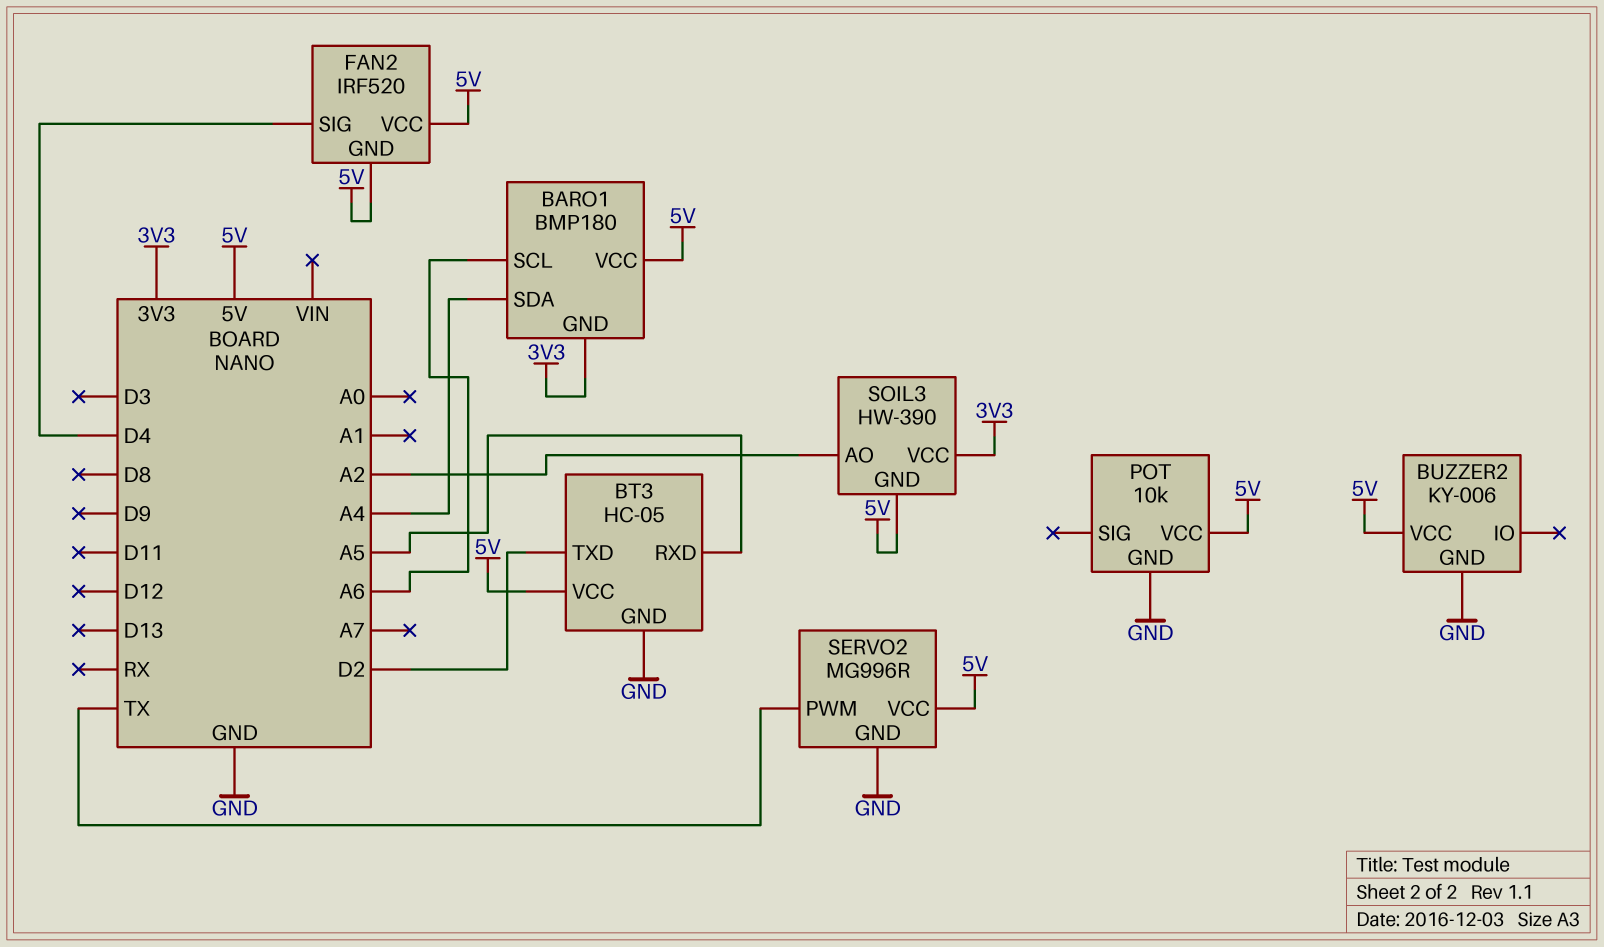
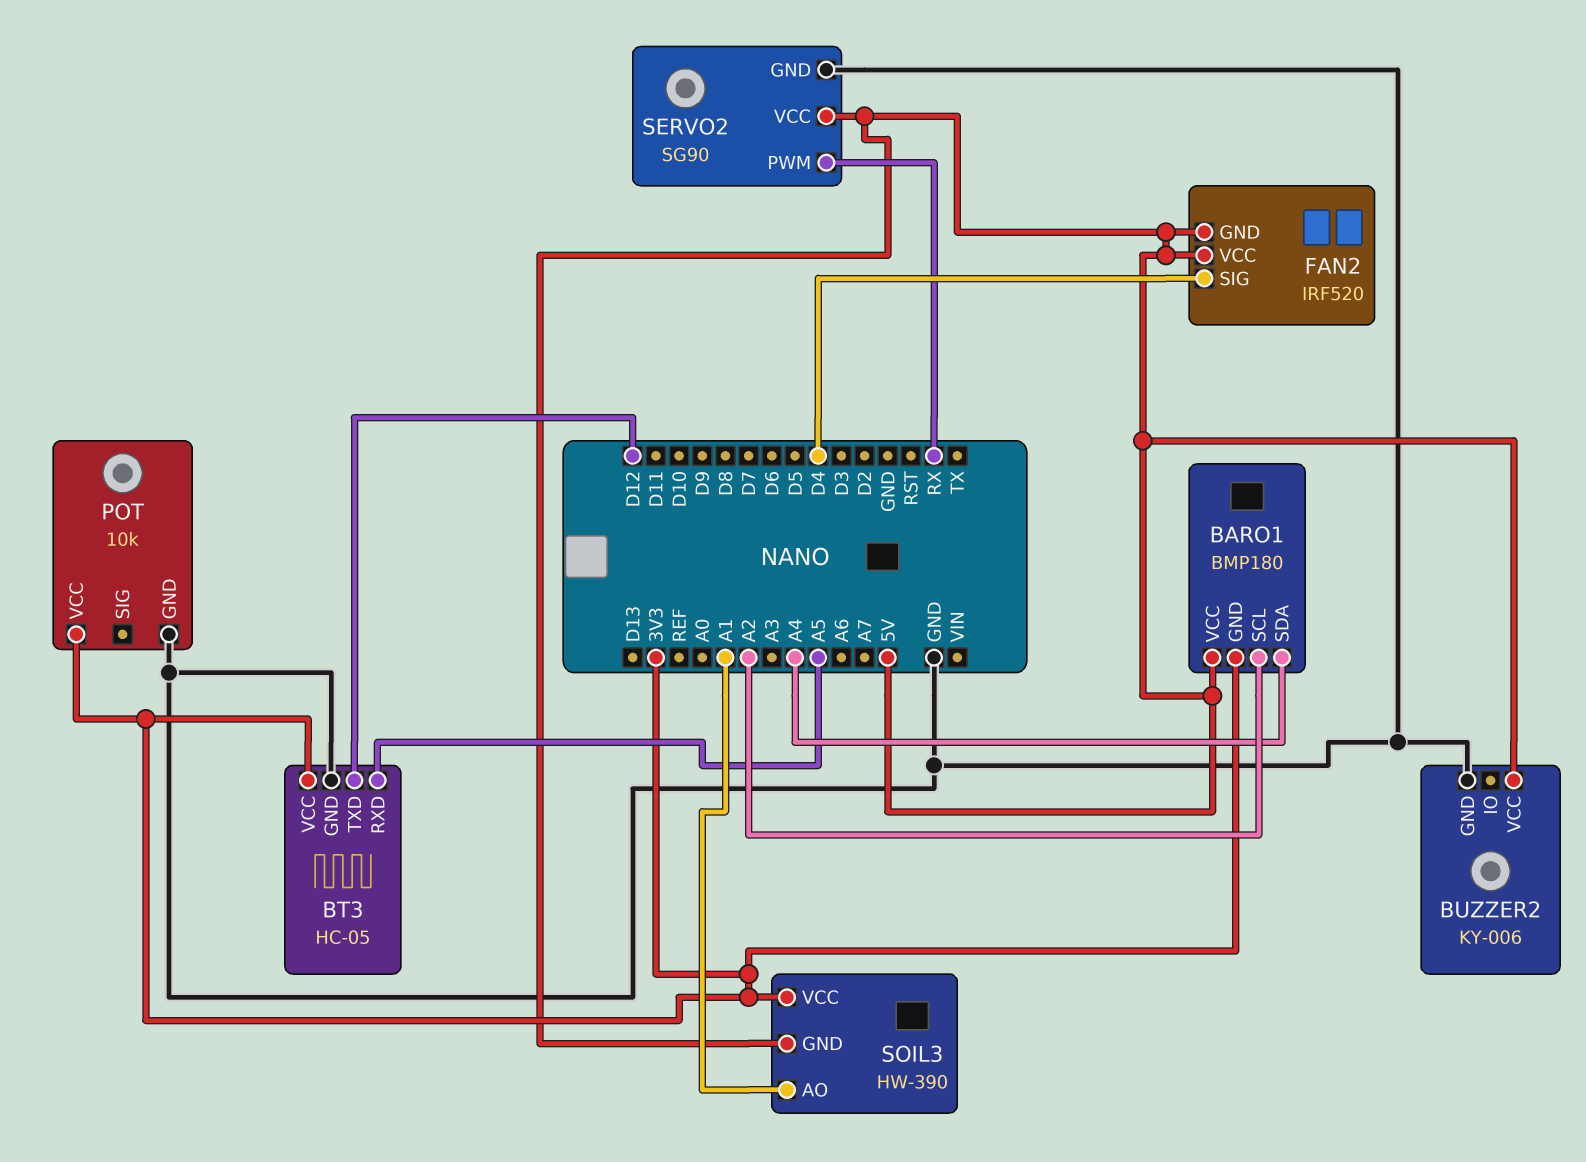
BARO1 pin SCL: A6 -> A2
BT3 pin TXD: D2 -> D12
BT3 pin VCC: 5V -> 3V3
POT pin VCC: 5V -> 3V3
SERVO2: MG996R -> SG90
SERVO2 pin PWM: TX -> RX
SOIL3 pin AO: A2 -> A1

